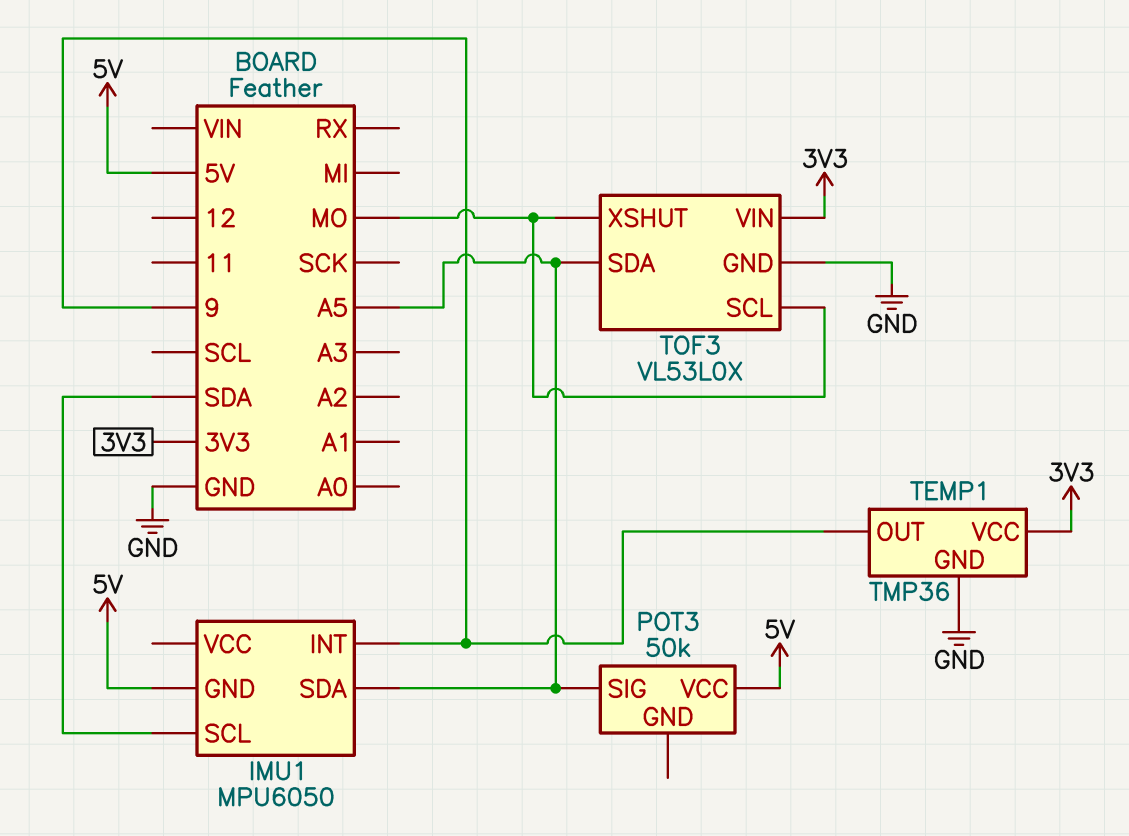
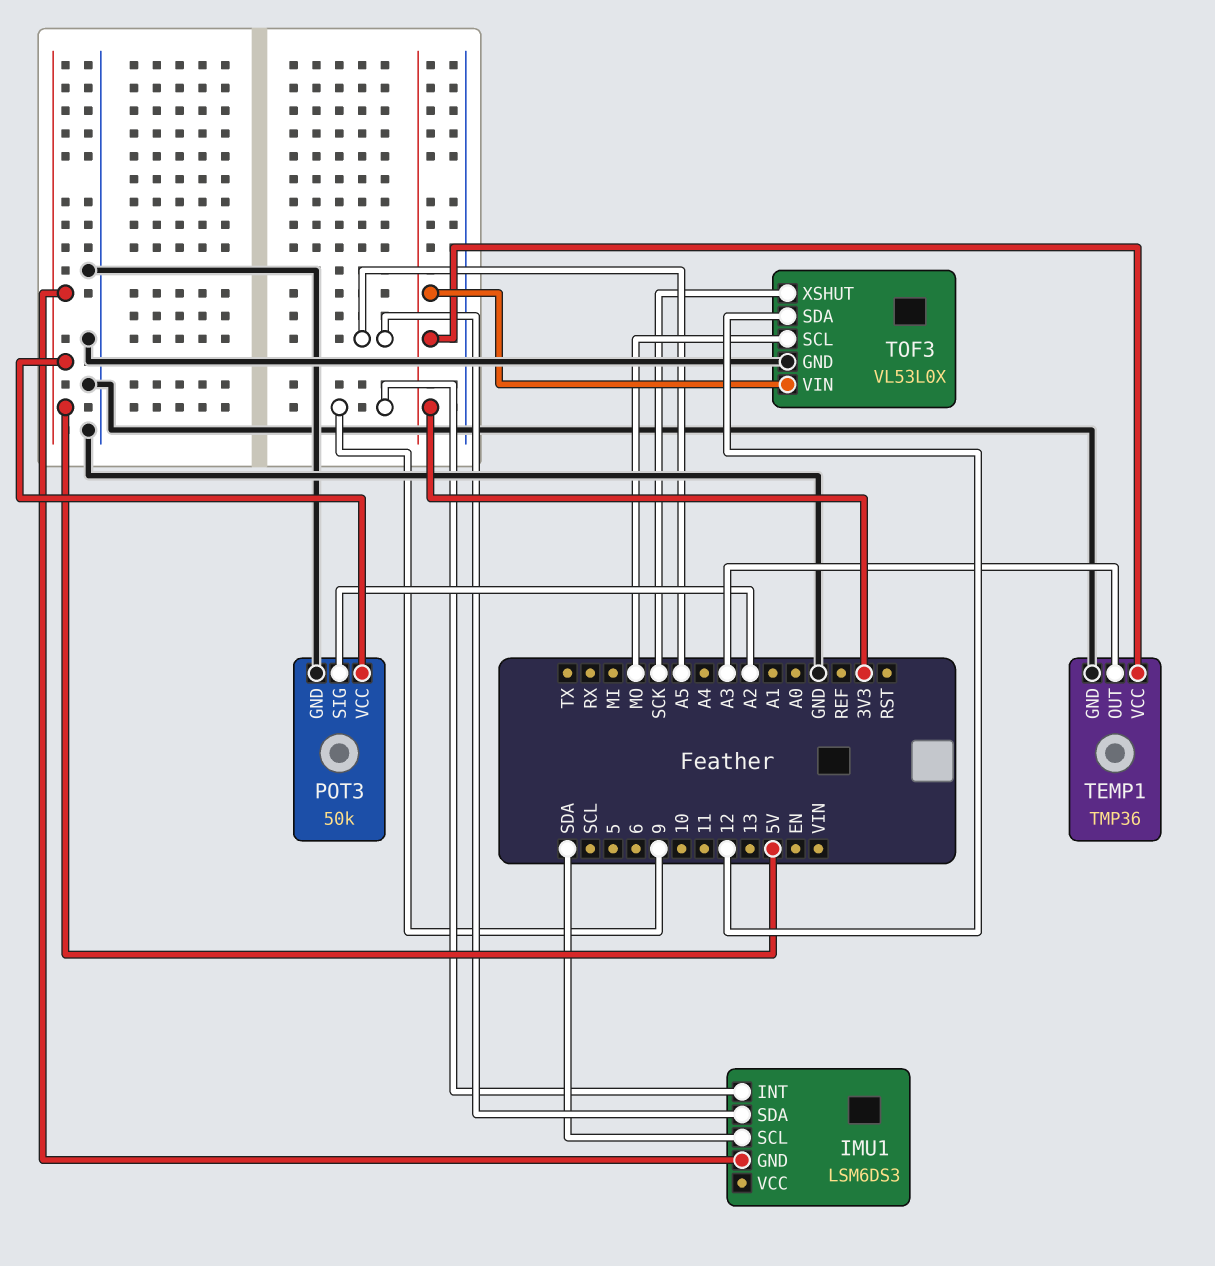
IMU1: MPU6050 -> LSM6DS3
POT3 pin GND: none -> GND
POT3 pin SIG: A5 -> A2
TEMP1 pin OUT: 9 -> A3
TOF3 pin SDA: A5 -> 12
TOF3 pin XSHUT: MO -> SCK

